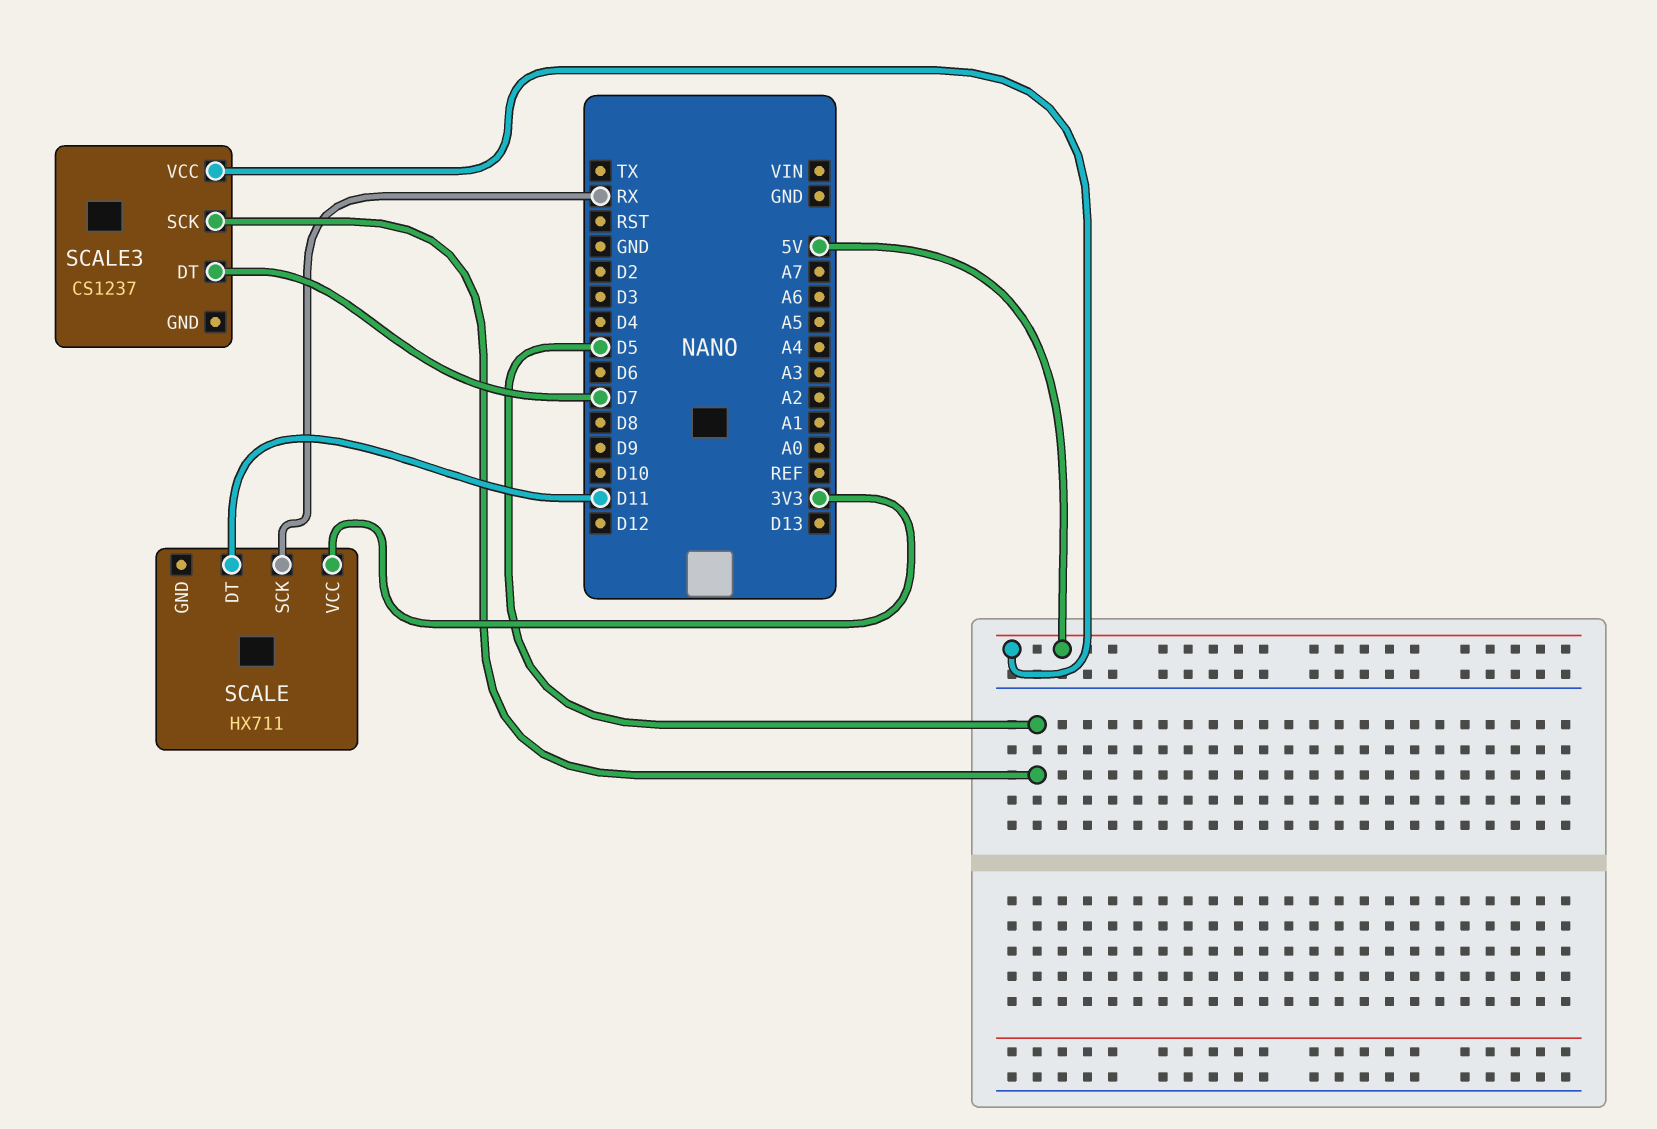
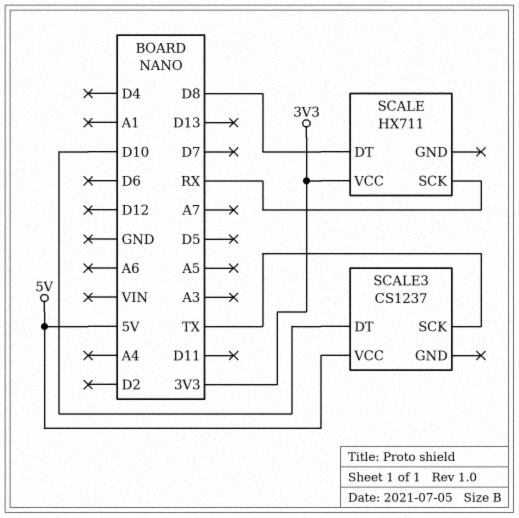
SCALE pin DT: D11 -> D8
SCALE3 pin DT: D7 -> D10
SCALE3 pin SCK: D5 -> TX

